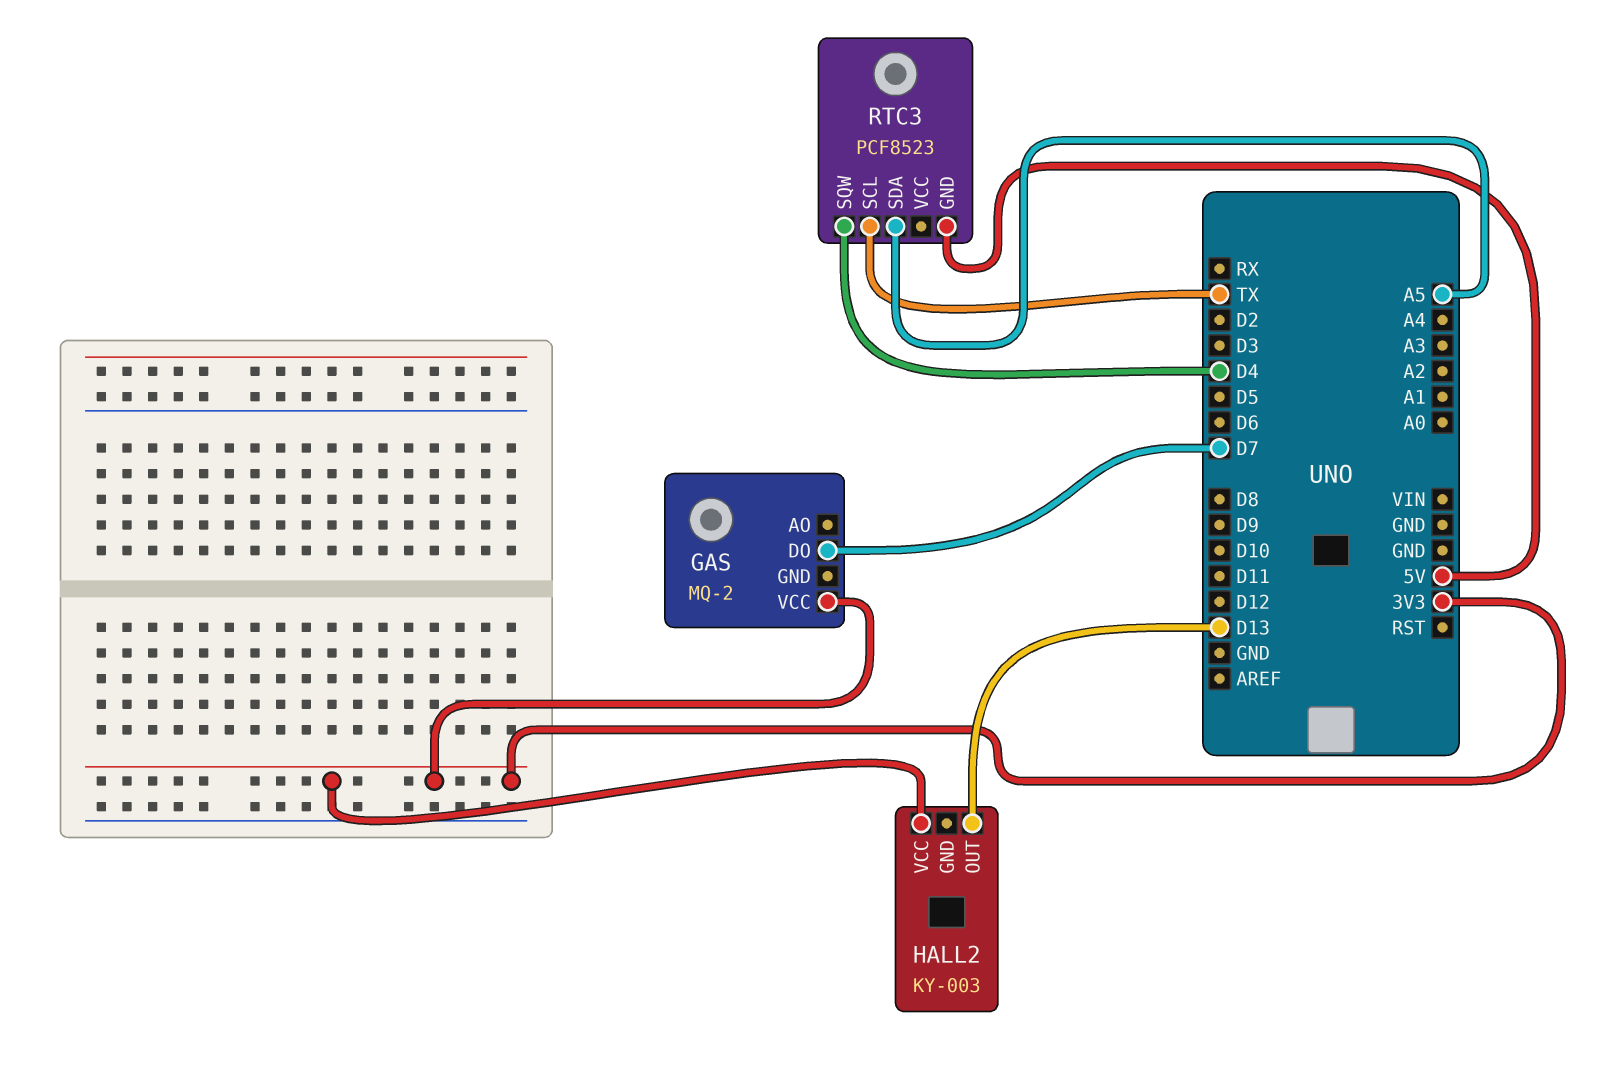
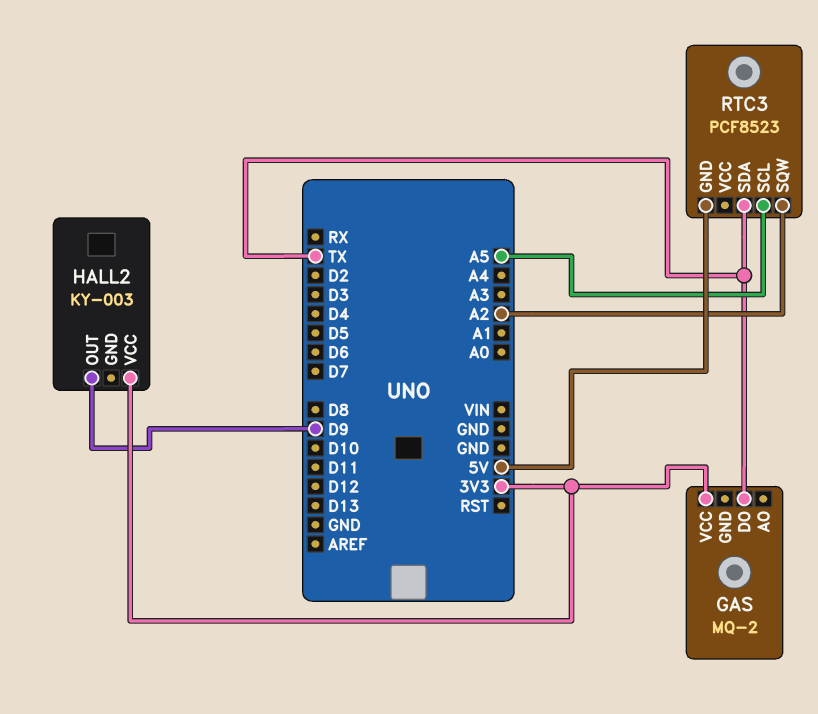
GAS pin DO: D7 -> TX
HALL2 pin OUT: D13 -> D9
RTC3 pin SCL: TX -> A5
RTC3 pin SDA: A5 -> TX
RTC3 pin SQW: D4 -> A2

